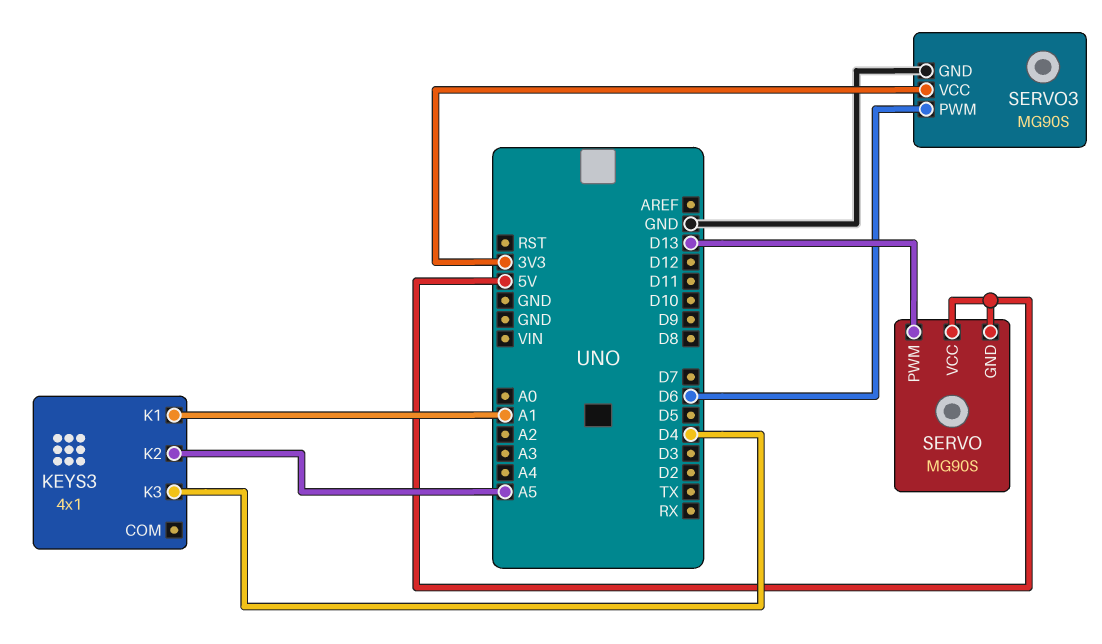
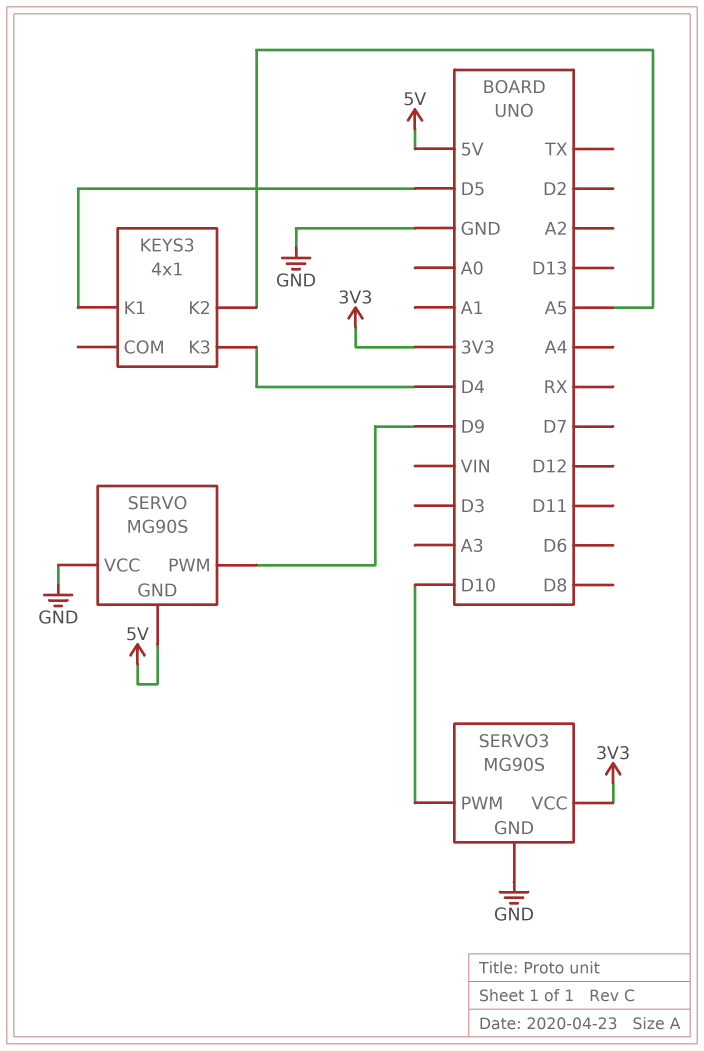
KEYS3 pin K1: A1 -> D5
SERVO pin PWM: D13 -> D9
SERVO pin VCC: 5V -> GND
SERVO3 pin PWM: D6 -> D10

